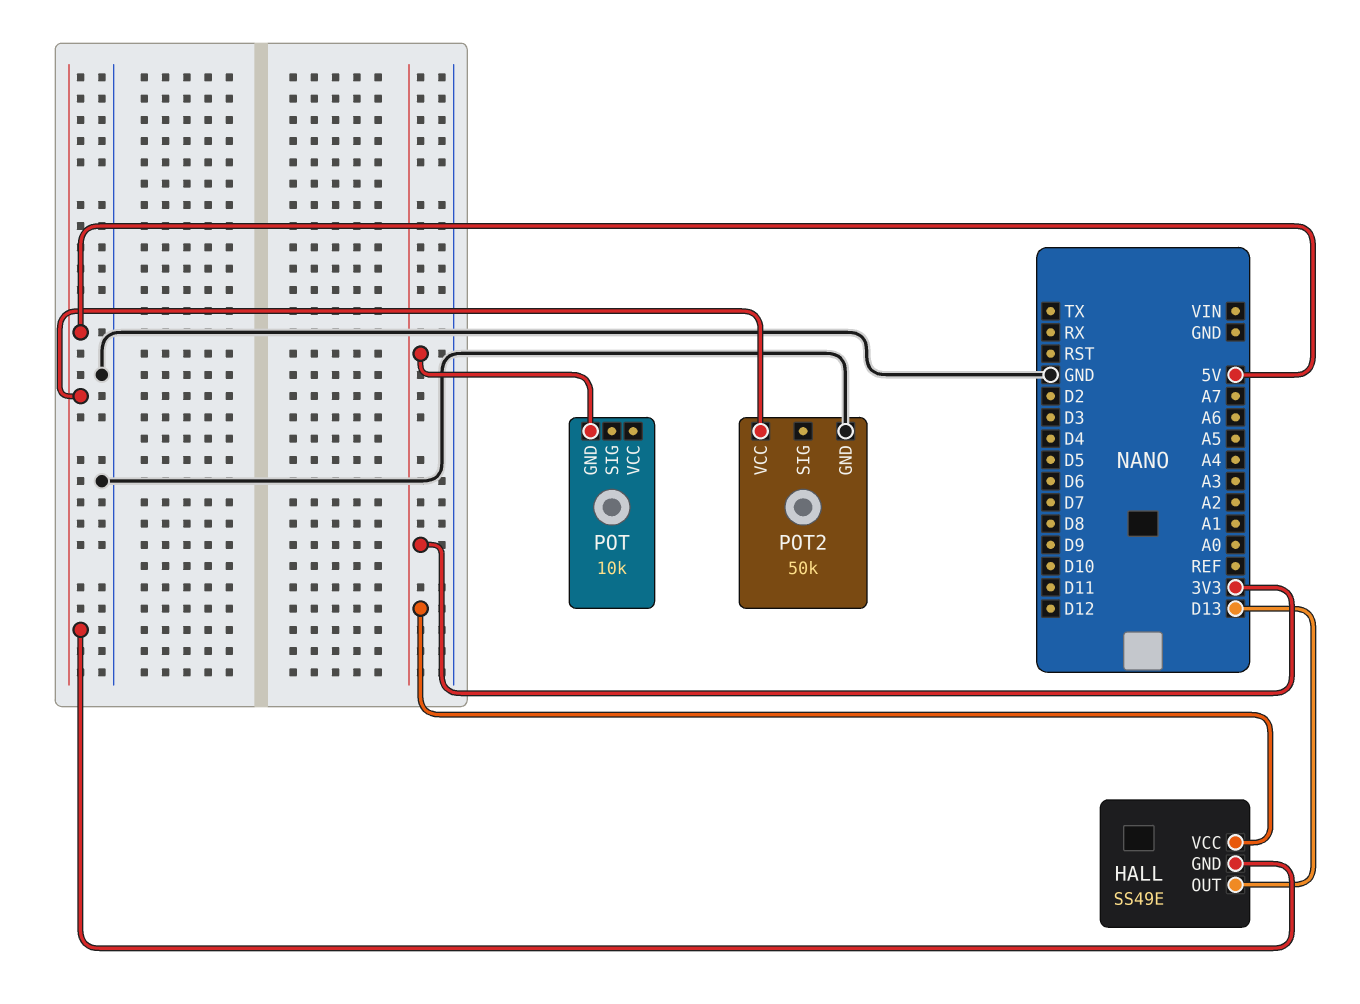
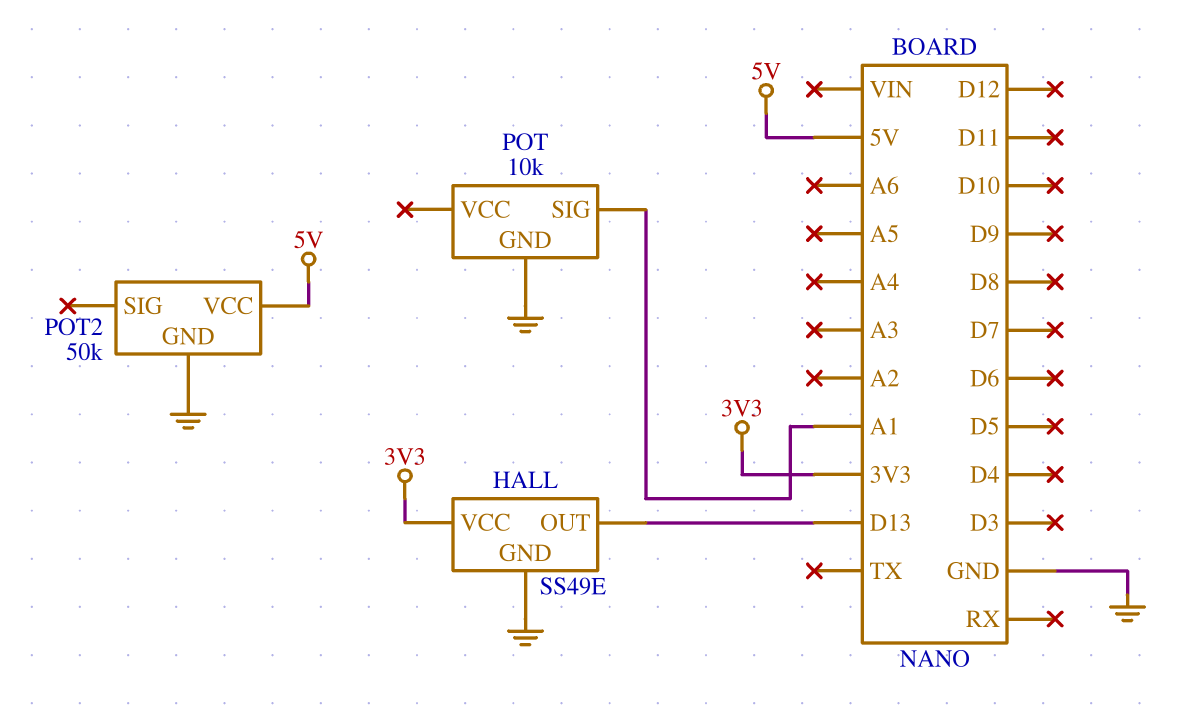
HALL pin GND: 5V -> GND
POT pin GND: 3V3 -> GND
POT pin SIG: none -> A1

